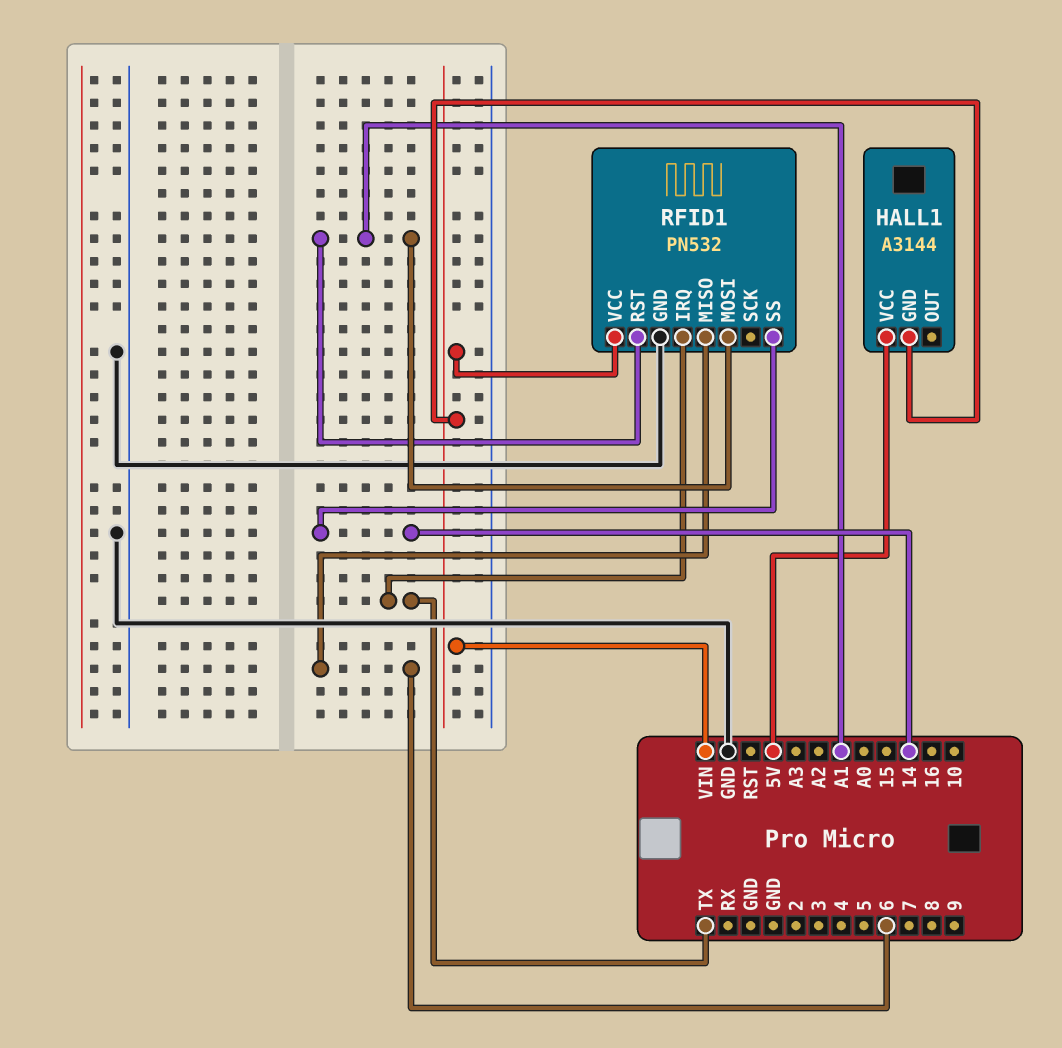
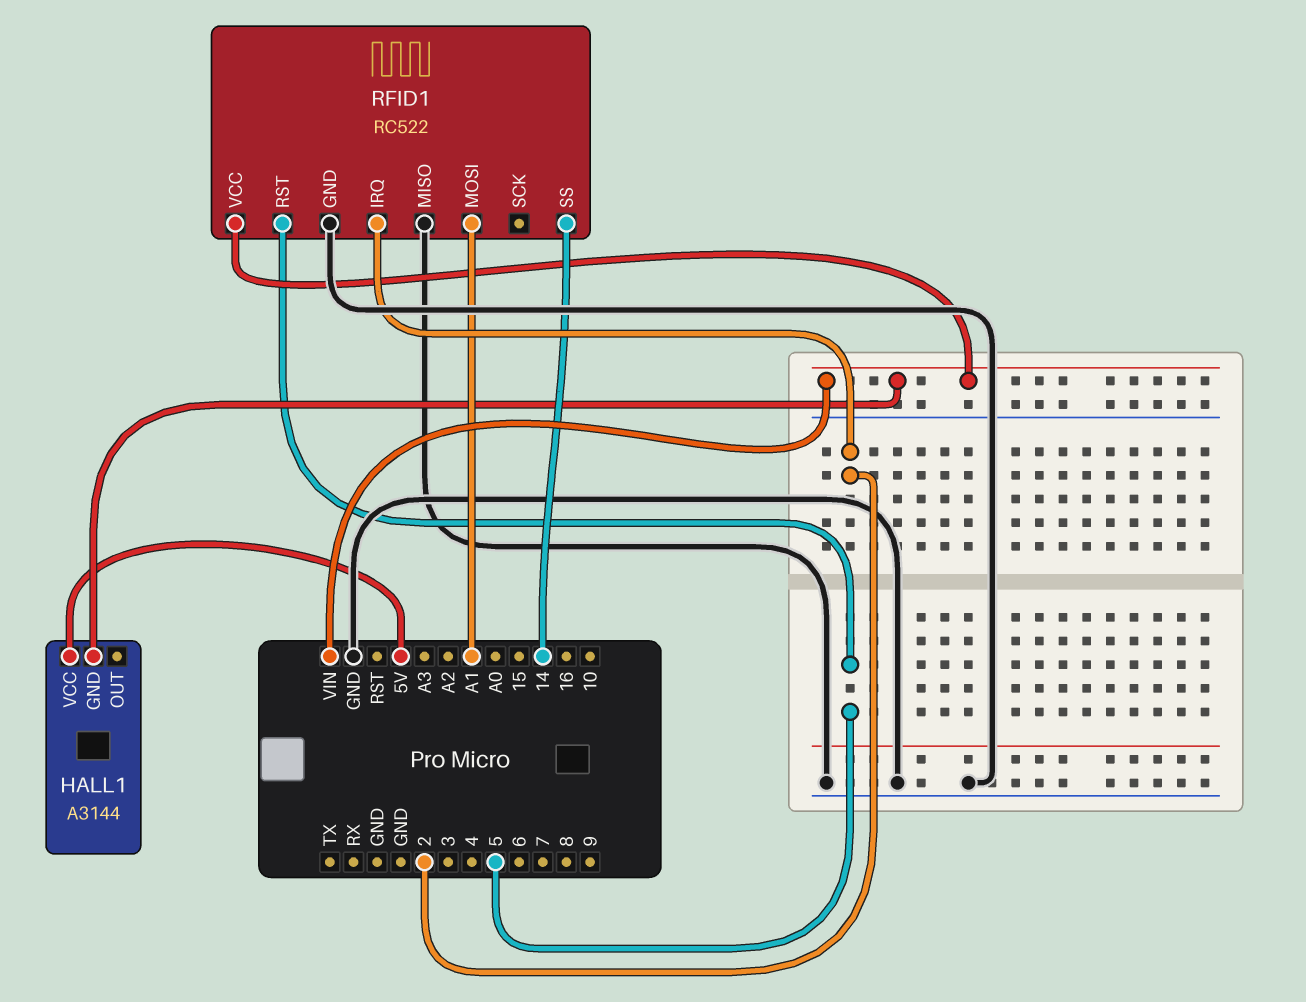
RFID1: PN532 -> RC522
RFID1 pin IRQ: TX -> 2
RFID1 pin MISO: 6 -> GND
RFID1 pin RST: A1 -> 5

